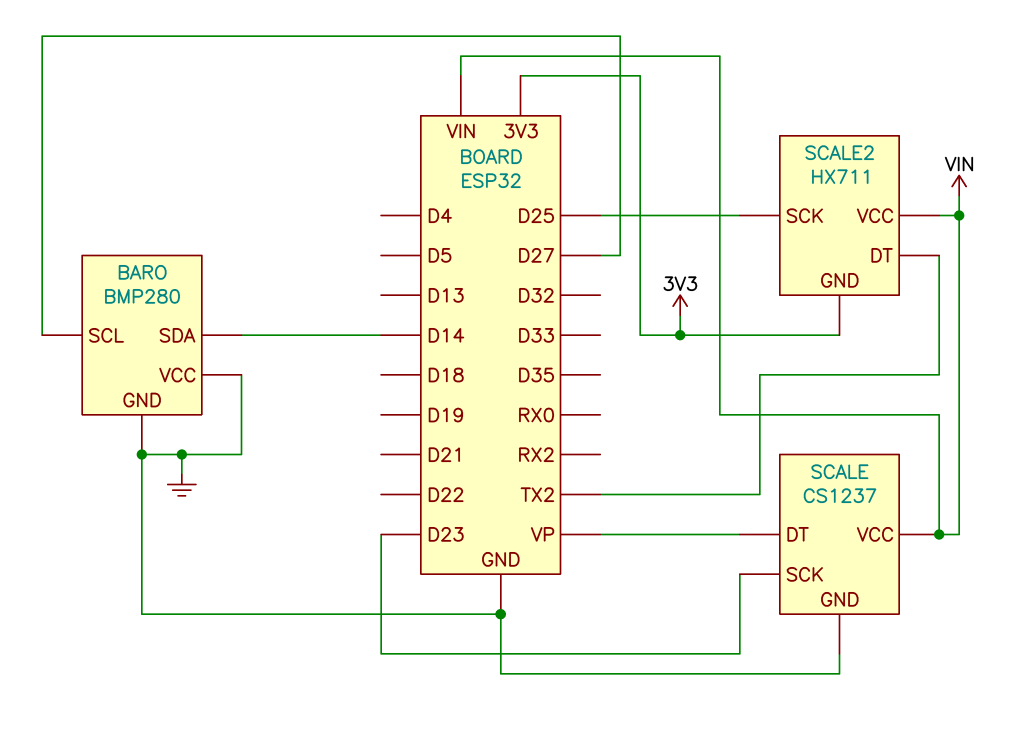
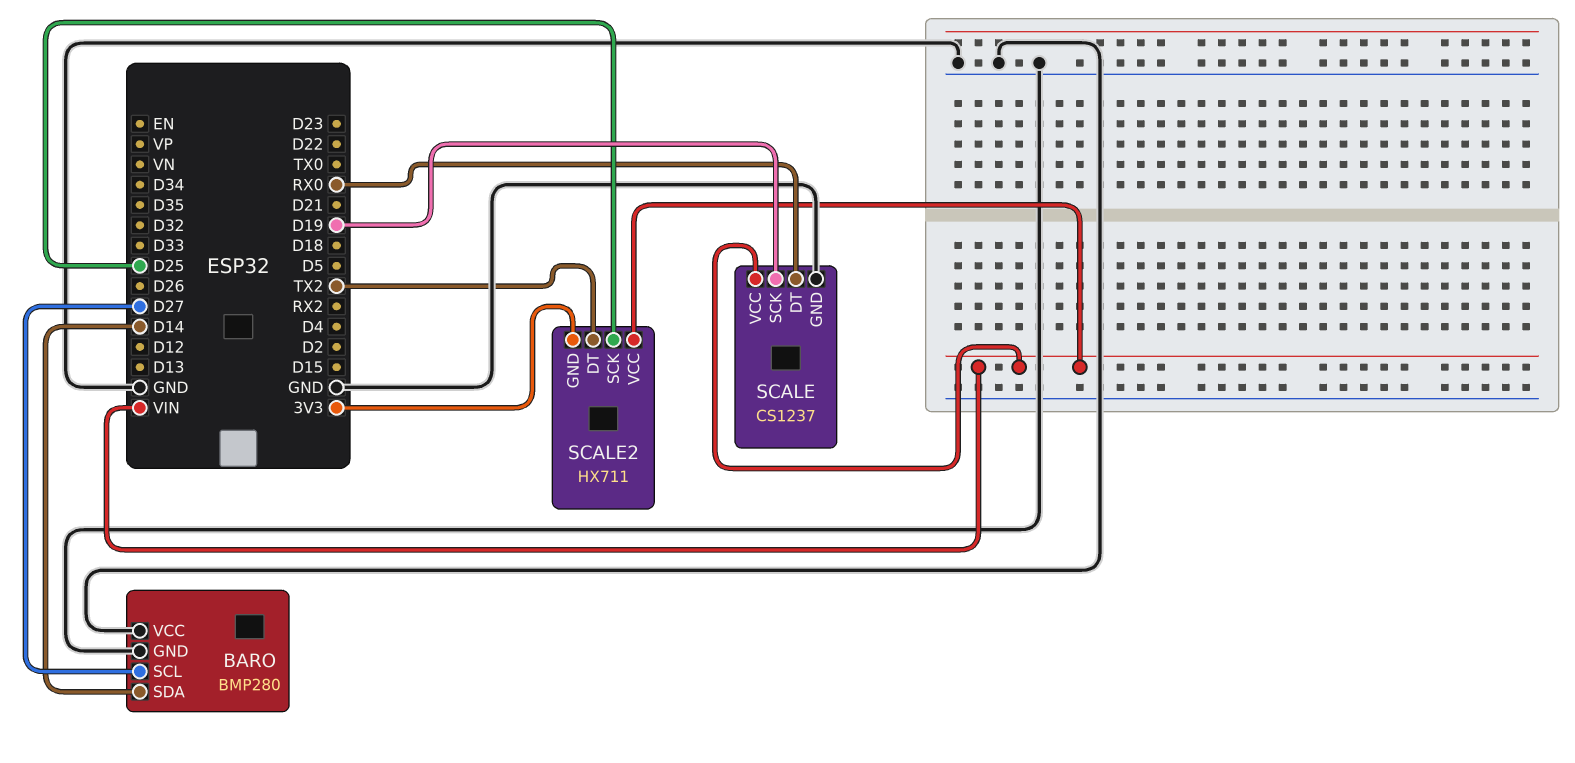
SCALE pin DT: VP -> RX0
SCALE pin SCK: D23 -> D19

